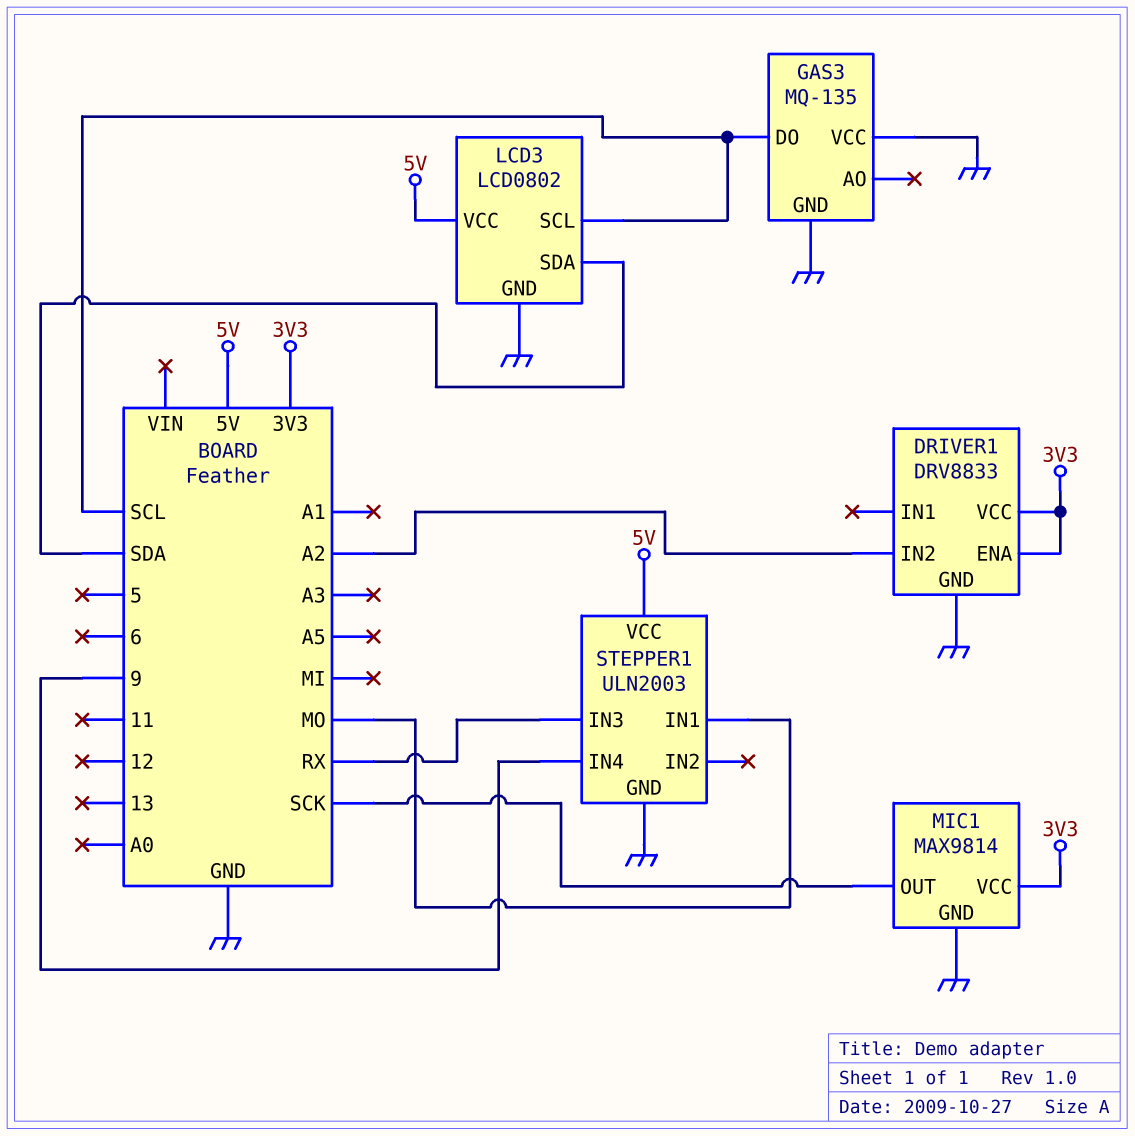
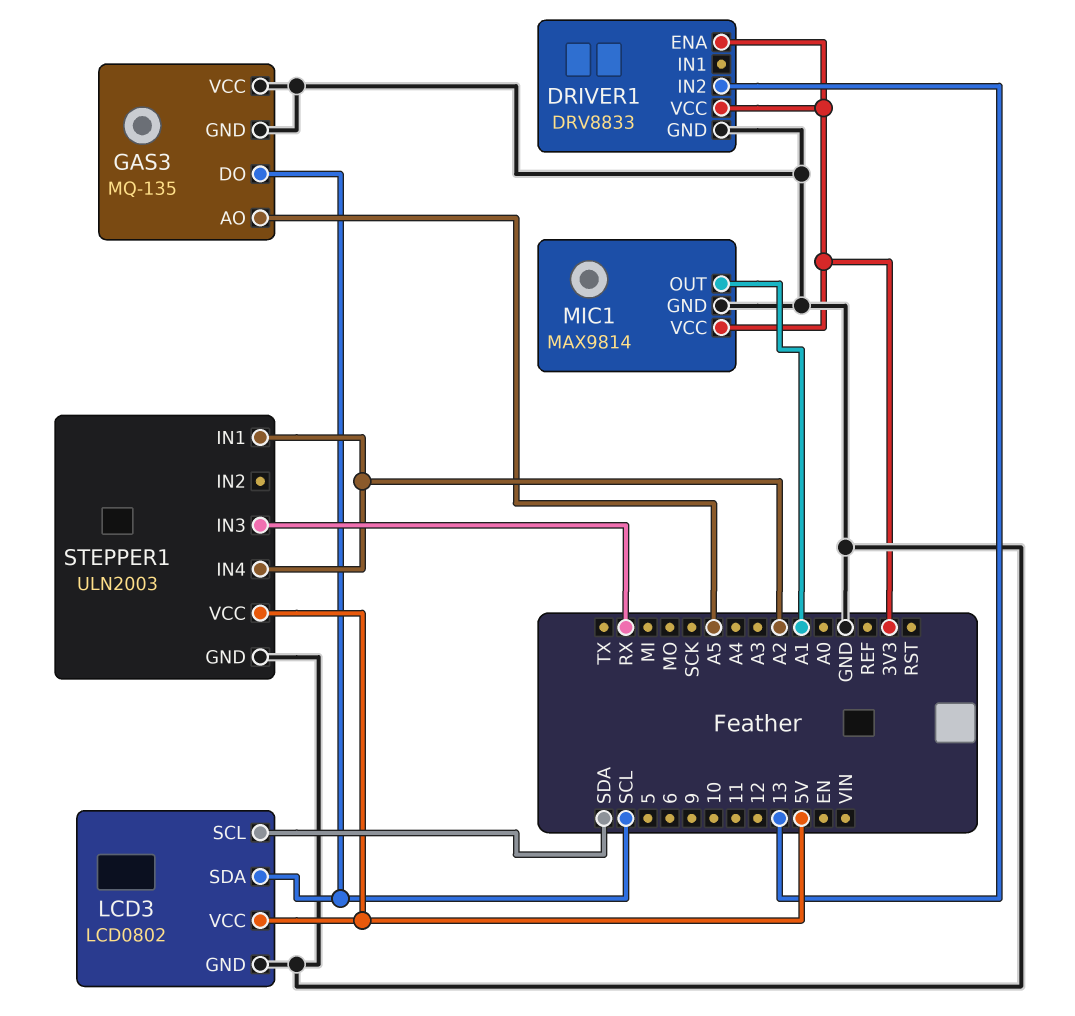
DRIVER1 pin IN2: A2 -> 13
GAS3 pin AO: none -> A5
LCD3 pin SCL: SCL -> SDA
LCD3 pin SDA: SDA -> SCL
MIC1 pin OUT: SCK -> A1
STEPPER1 pin IN1: MO -> A2
STEPPER1 pin IN4: 9 -> A2

